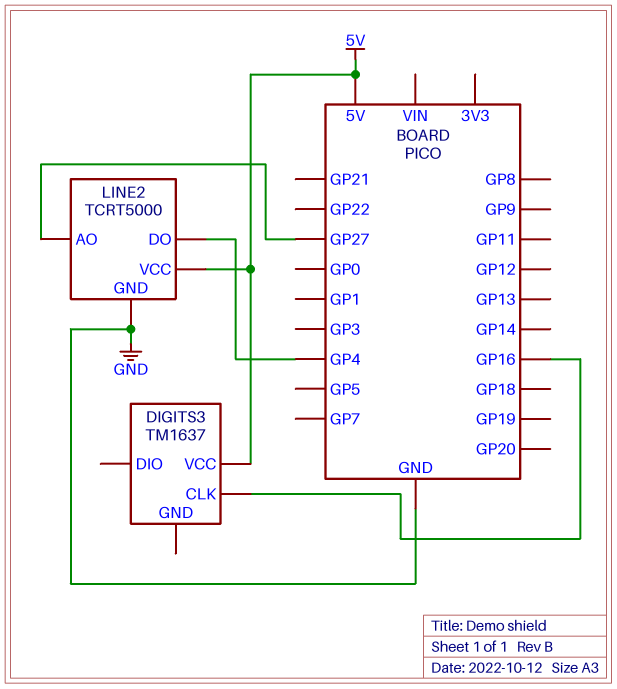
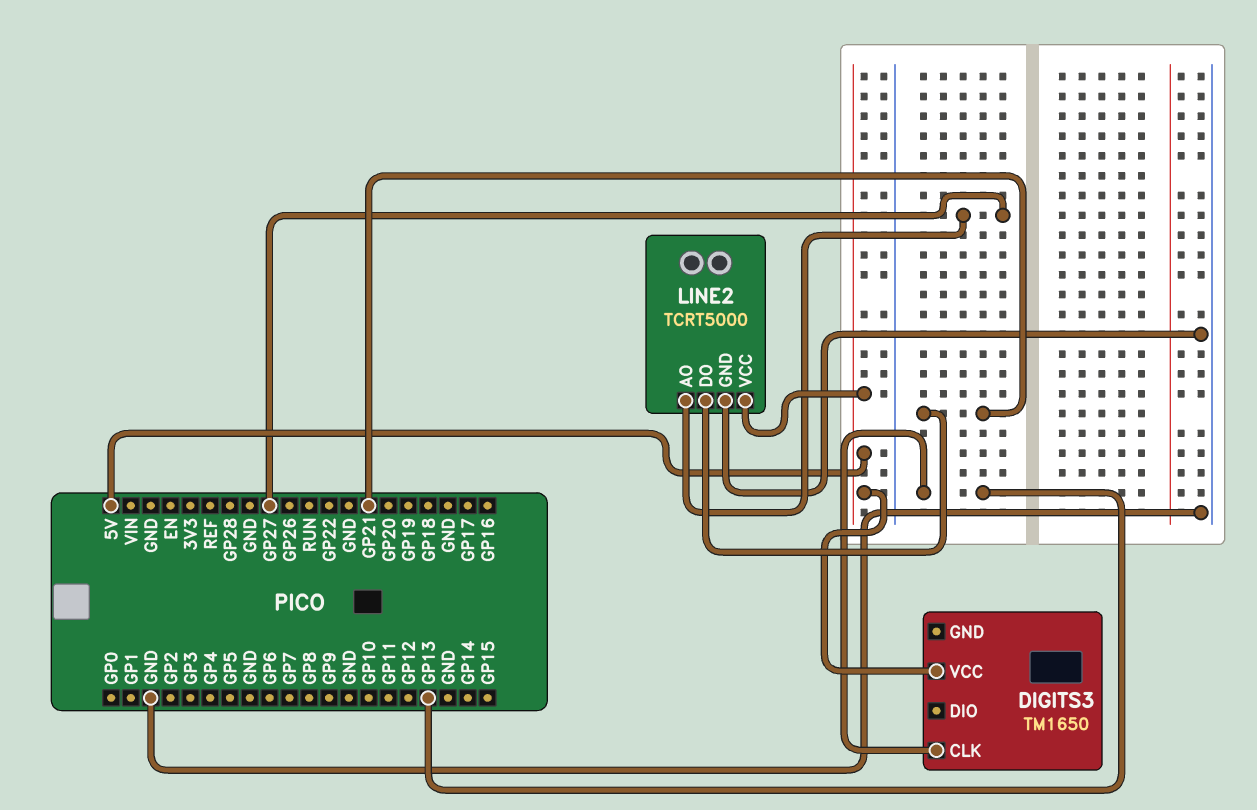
DIGITS3: TM1637 -> TM1650
DIGITS3 pin CLK: GP16 -> GP13
LINE2 pin DO: GP4 -> GP21

